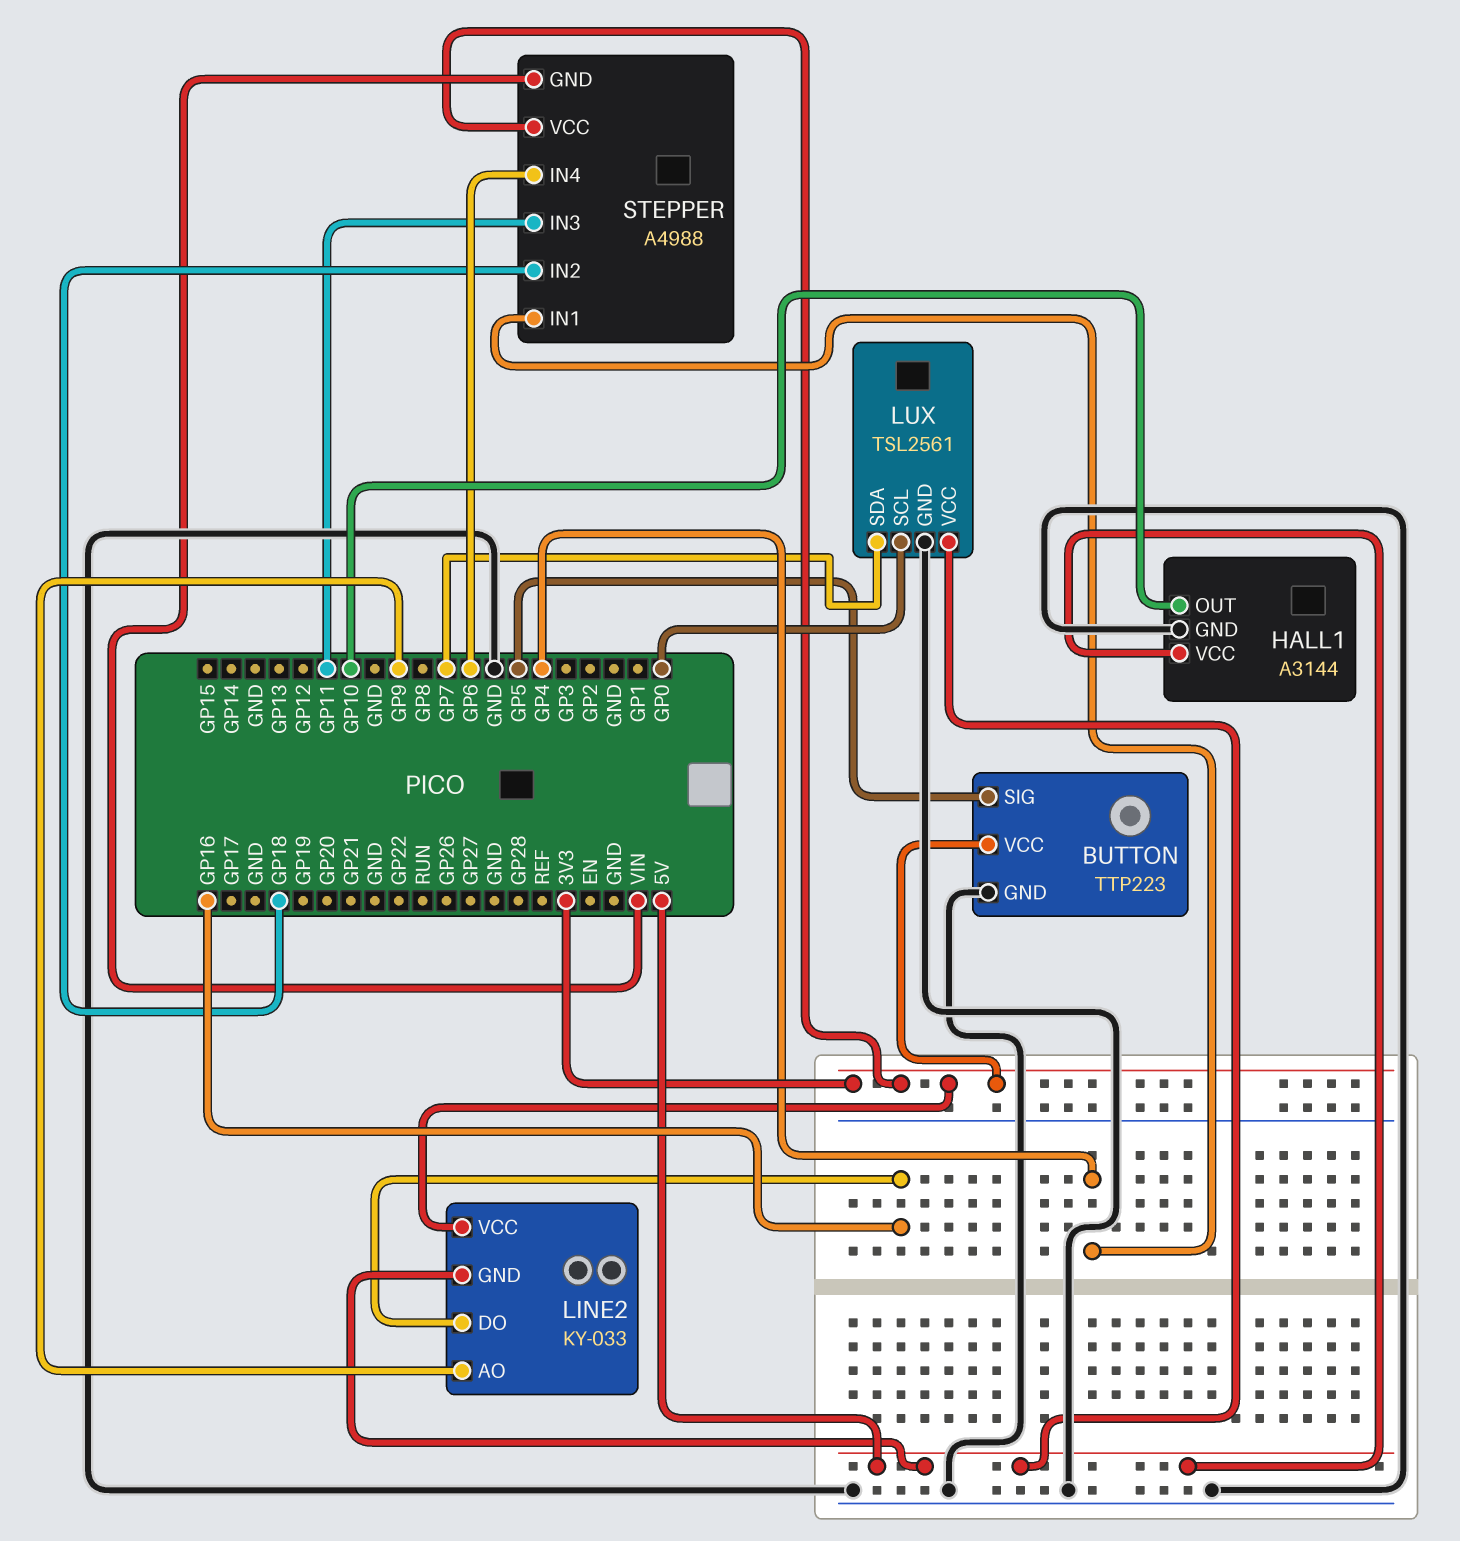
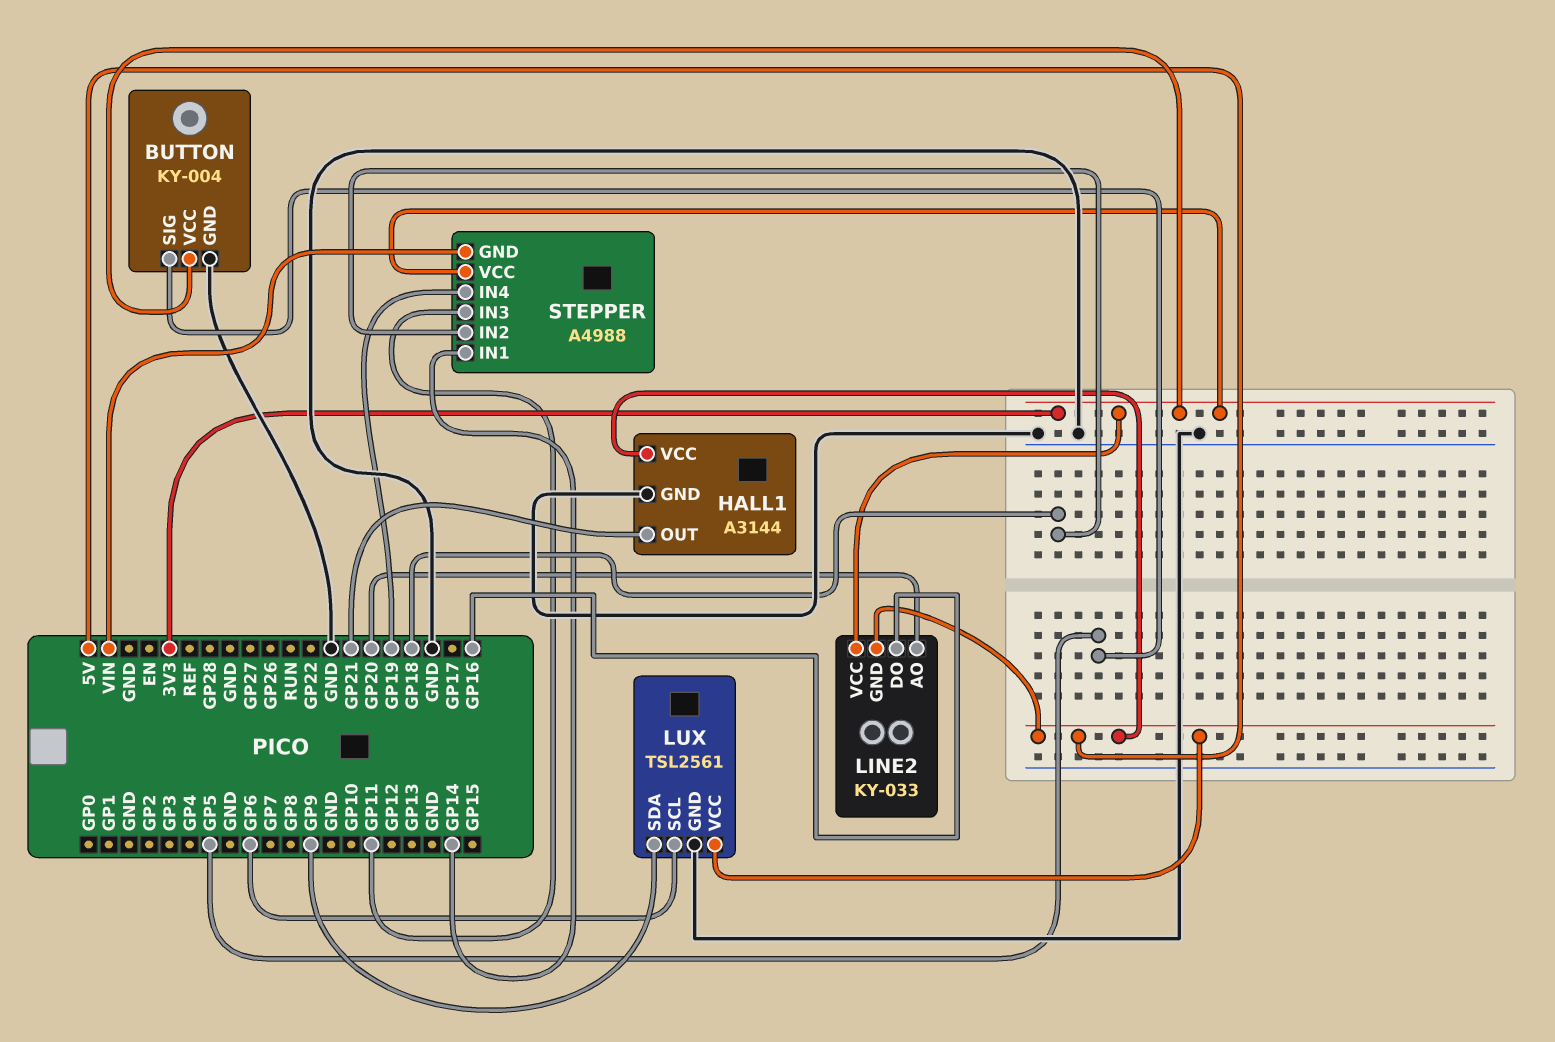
BUTTON: TTP223 -> KY-004
HALL1 pin OUT: GP10 -> GP21
LINE2 pin AO: GP9 -> GP20
LUX pin SCL: GP0 -> GP6
LUX pin SDA: GP7 -> GP9
STEPPER pin IN1: GP4 -> GP14
STEPPER pin IN4: GP6 -> GP19

